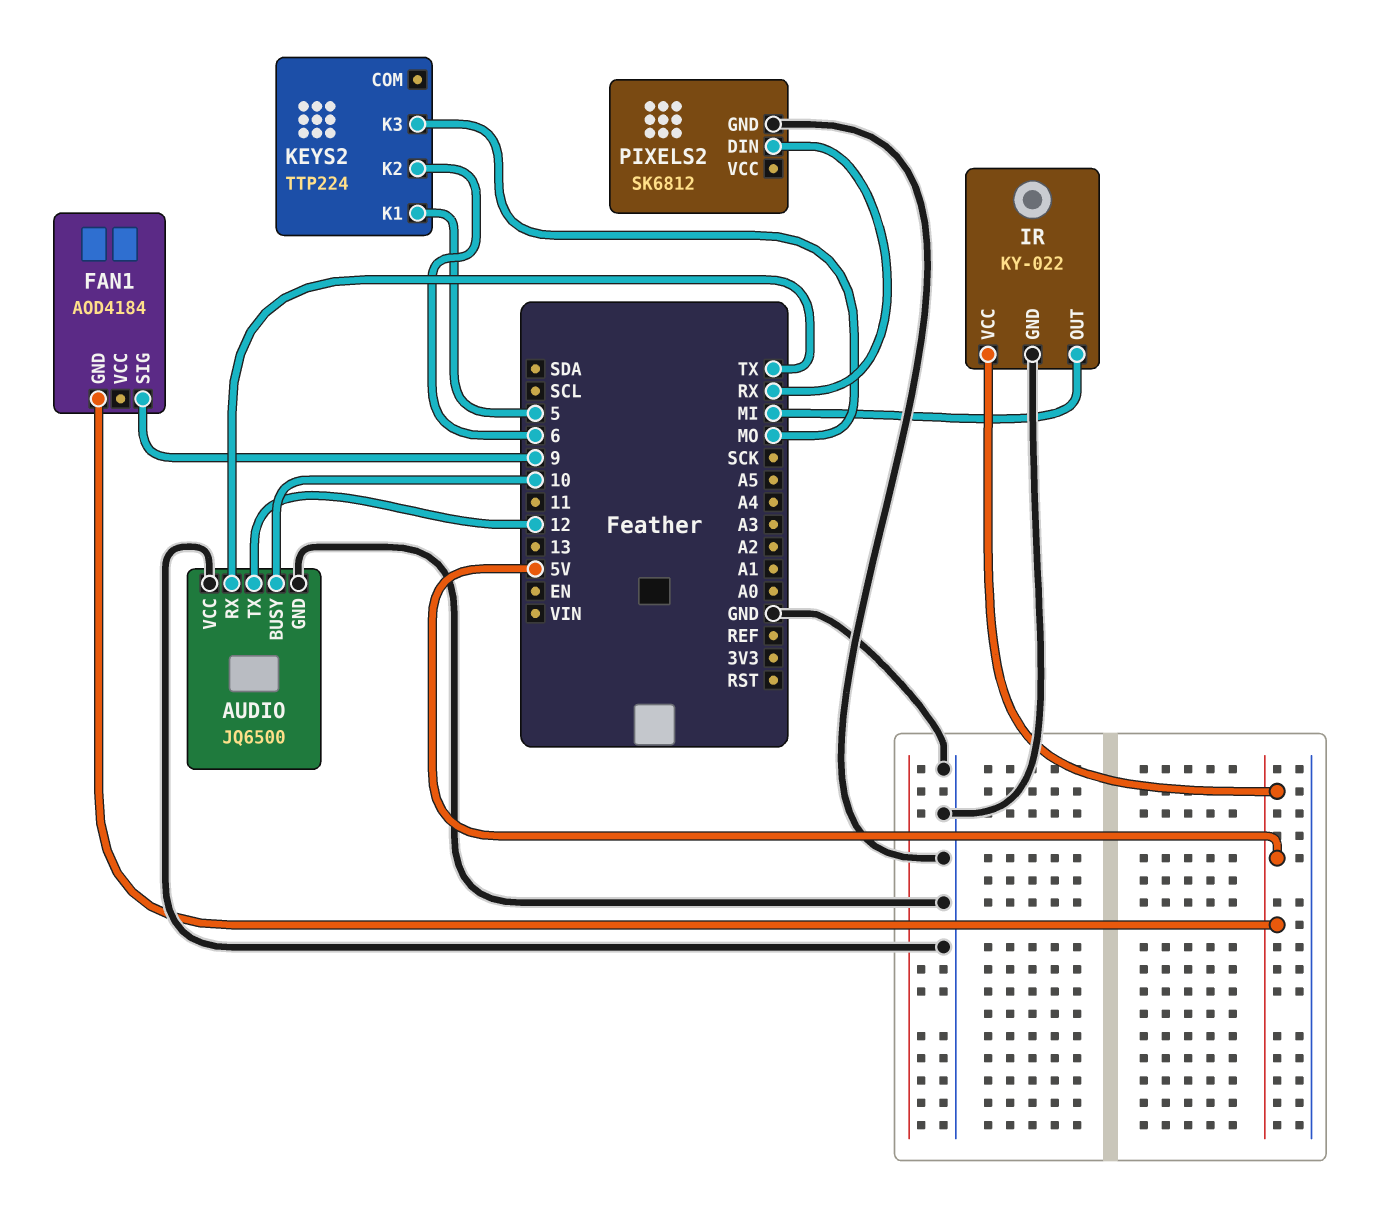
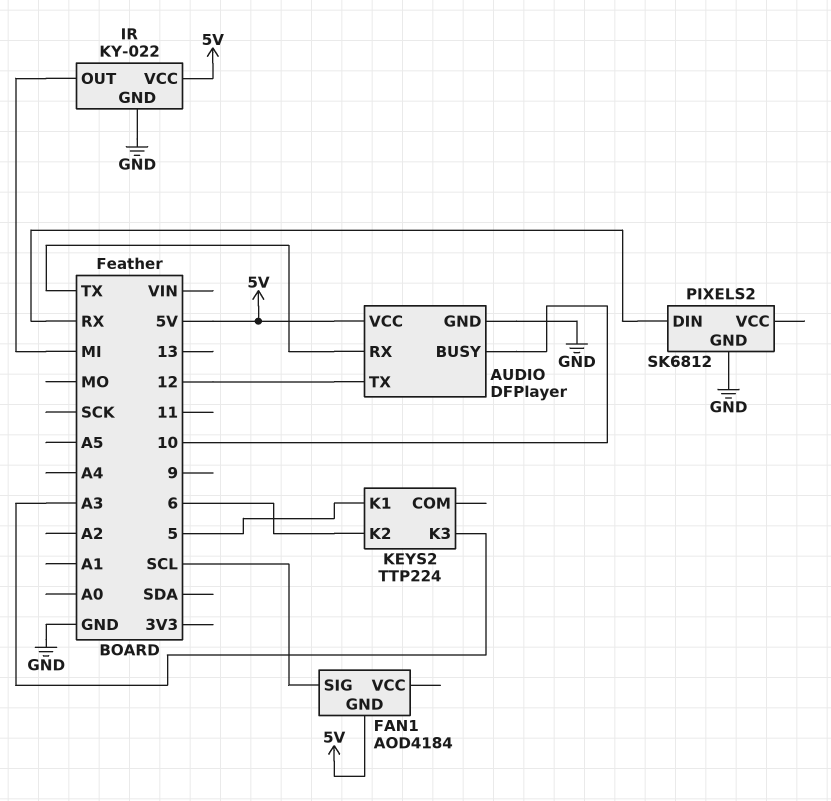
AUDIO: JQ6500 -> DFPlayer
AUDIO pin VCC: GND -> 5V
FAN1 pin SIG: 9 -> SCL
KEYS2 pin K3: MO -> A3

